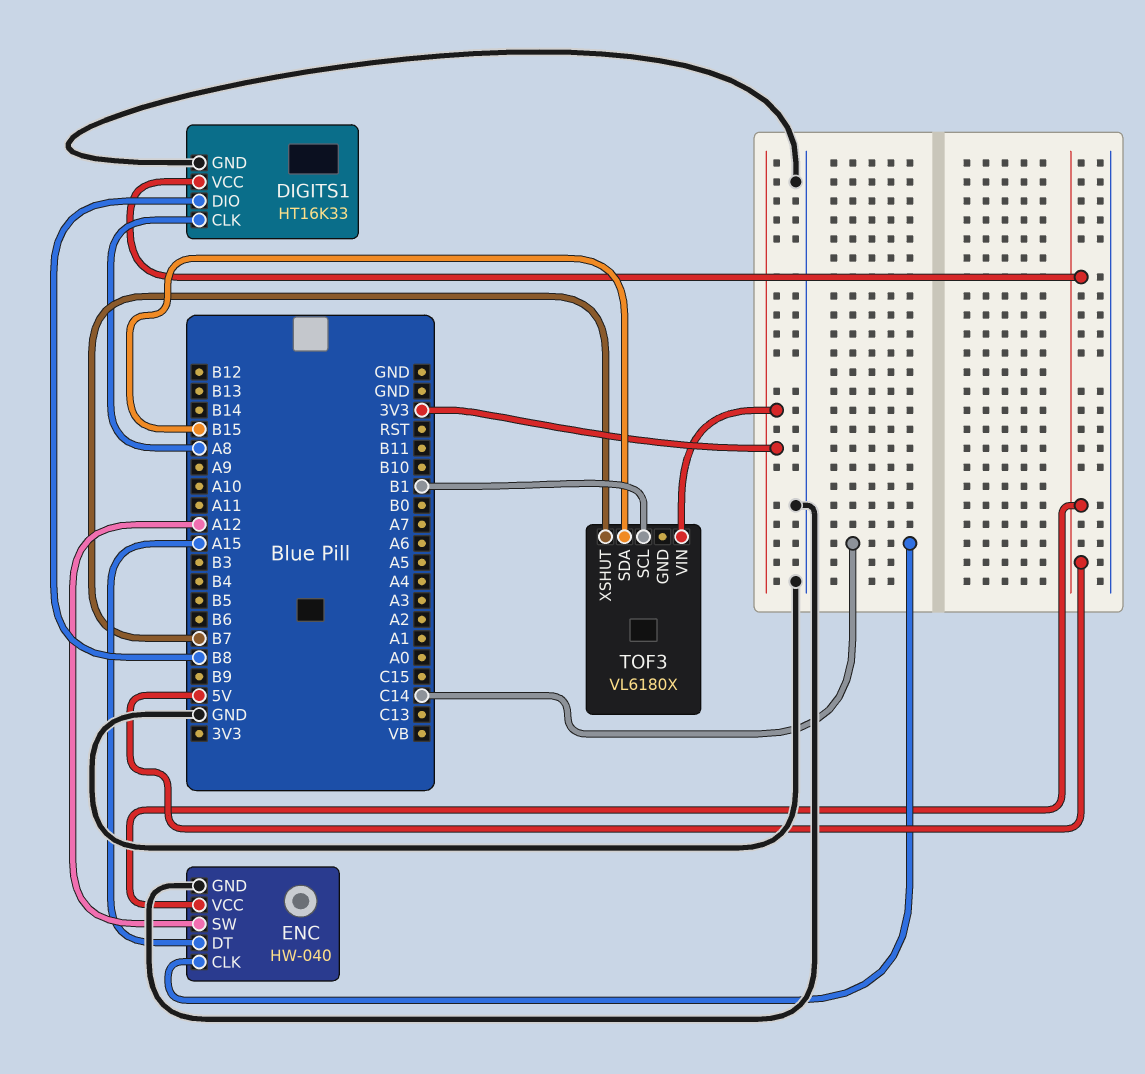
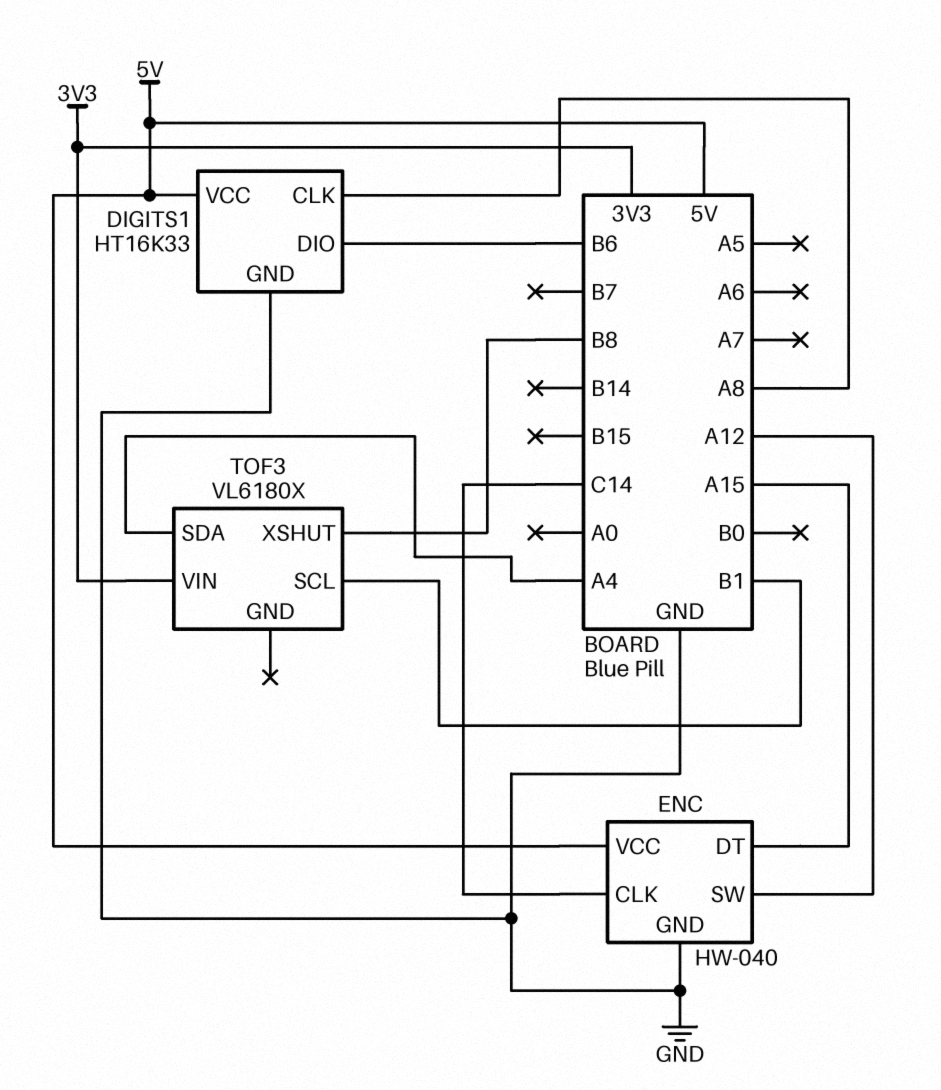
DIGITS1 pin DIO: B8 -> B6
TOF3 pin SDA: B15 -> A4
TOF3 pin XSHUT: B7 -> B8

